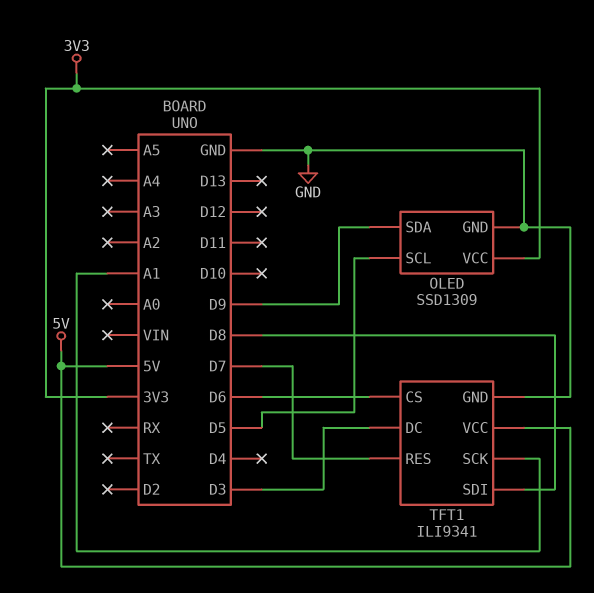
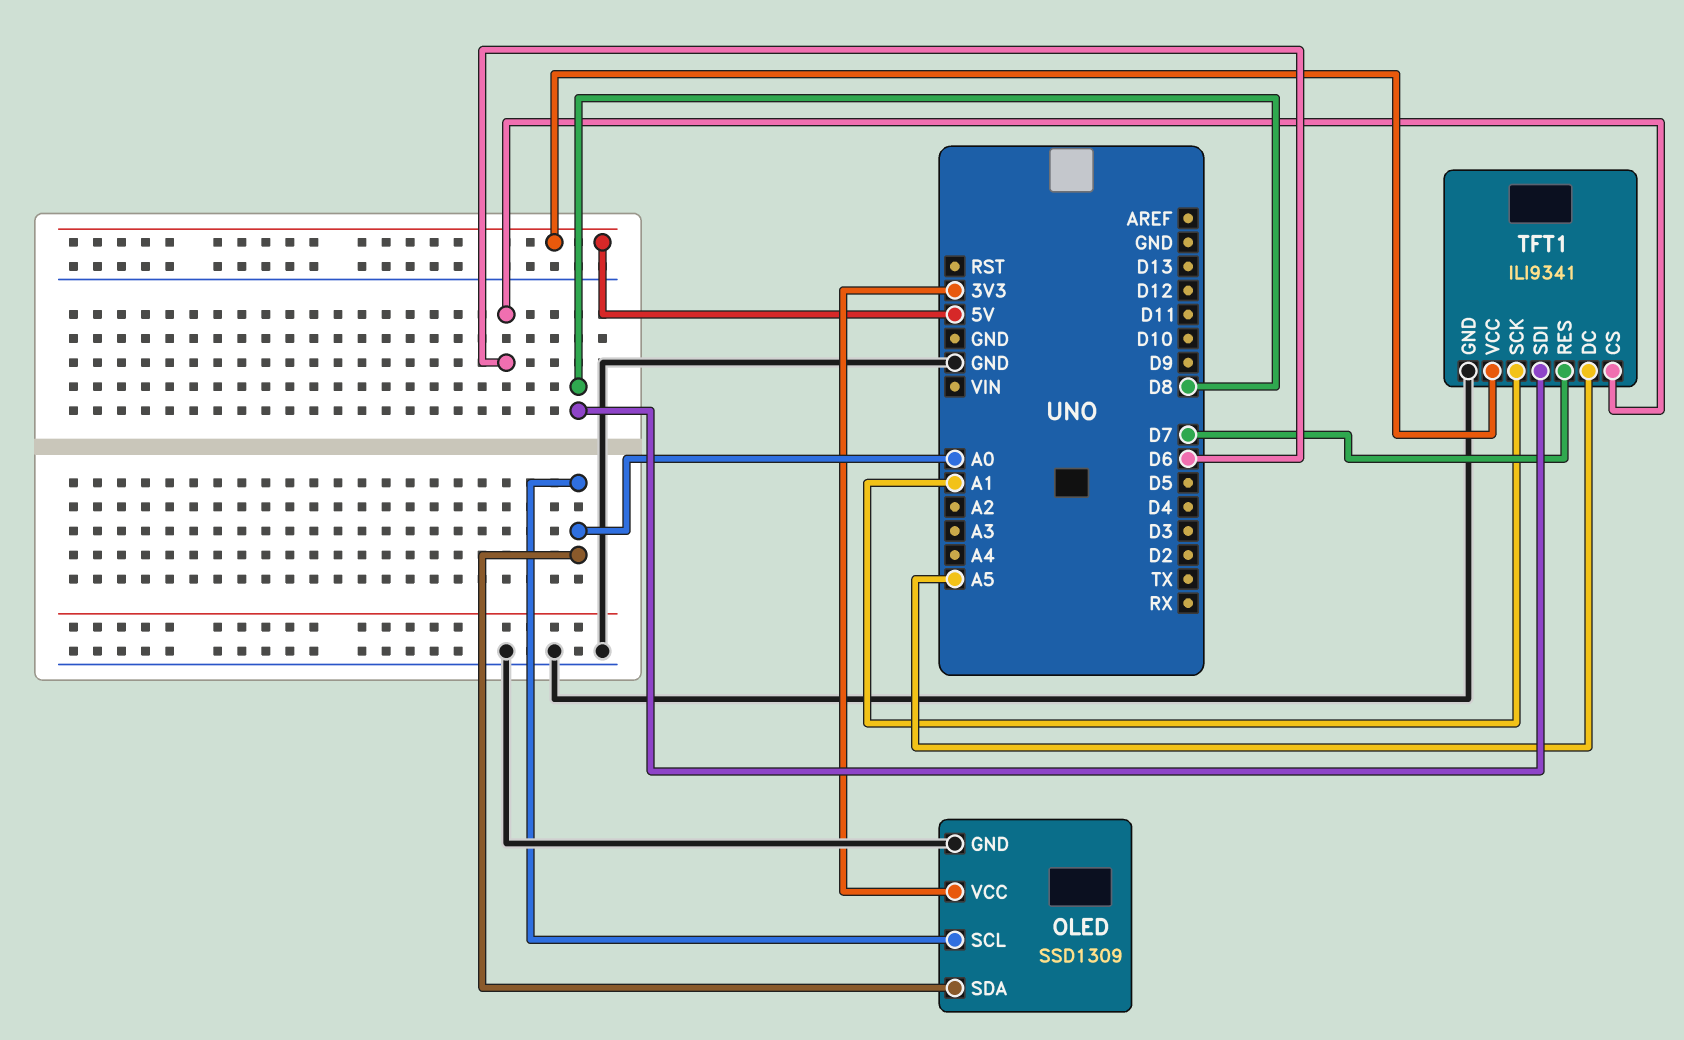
OLED pin SCL: D5 -> A0
OLED pin SDA: D9 -> A0
TFT1 pin DC: D3 -> A5

